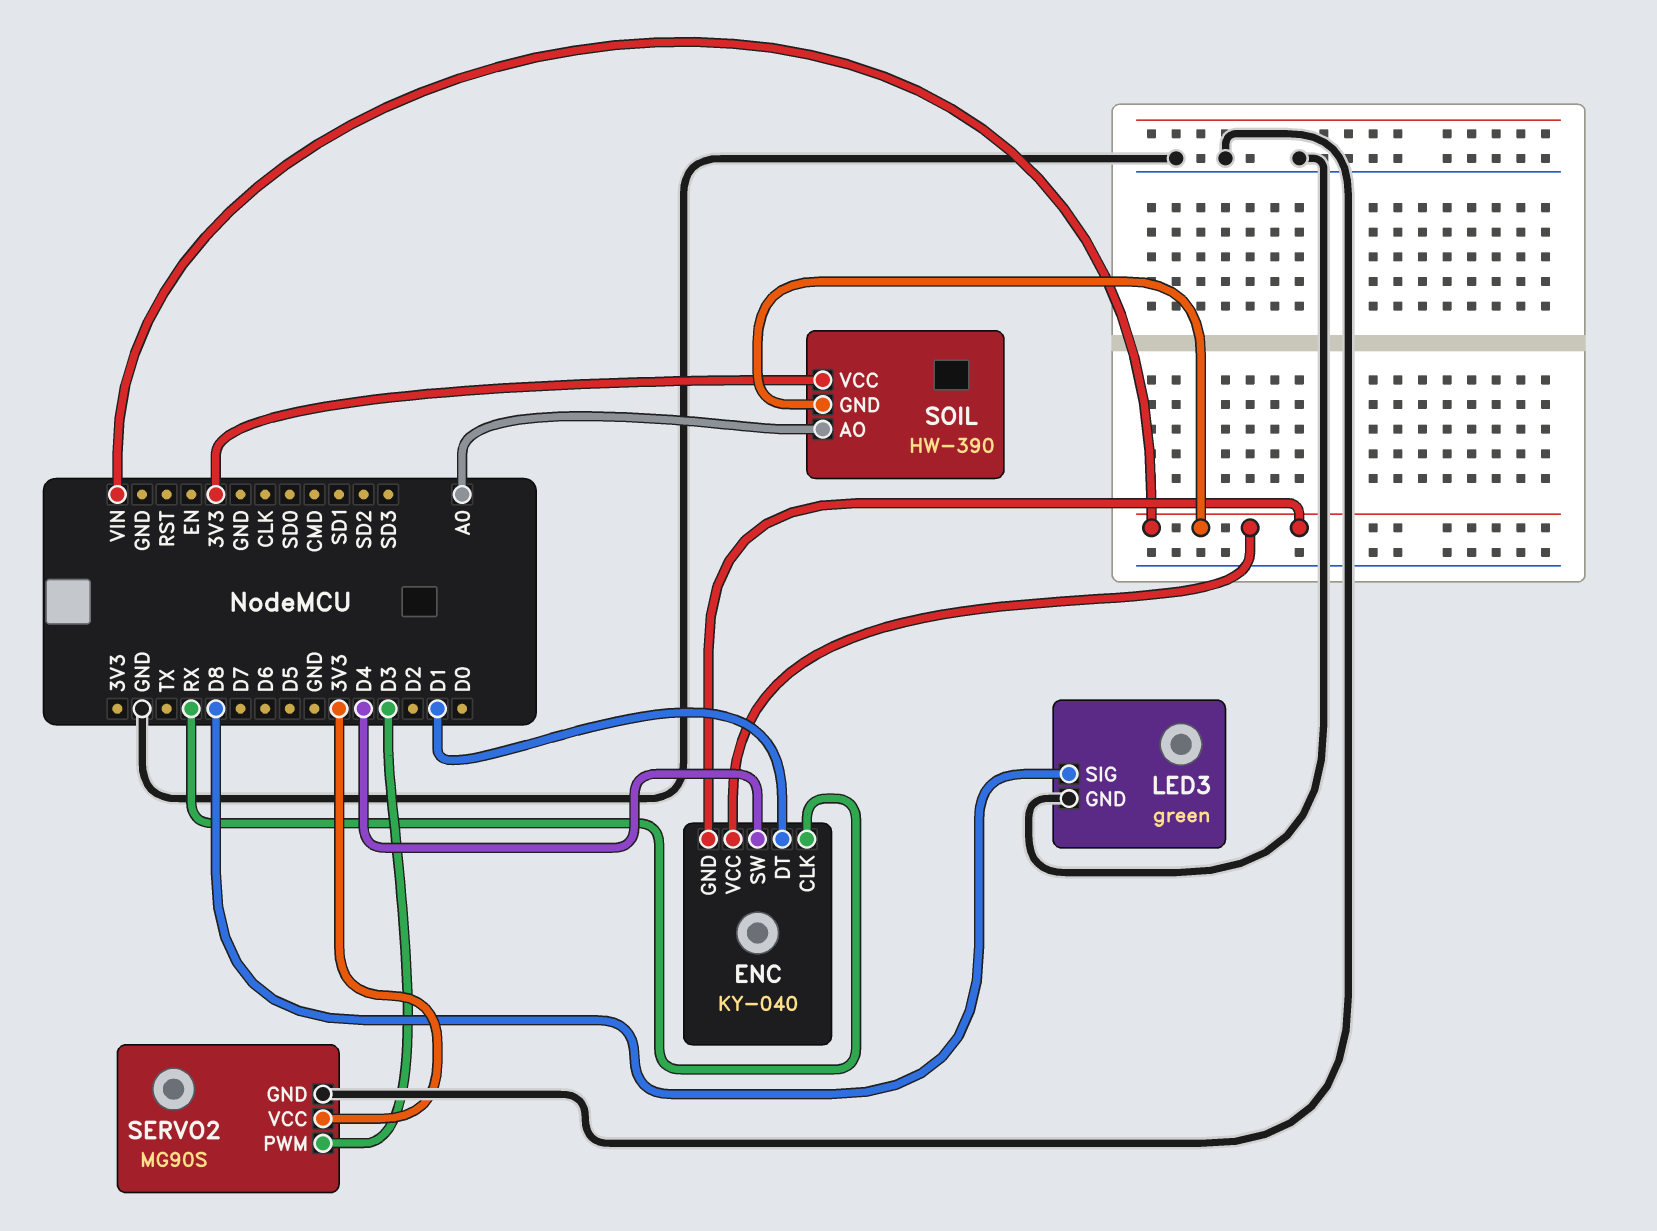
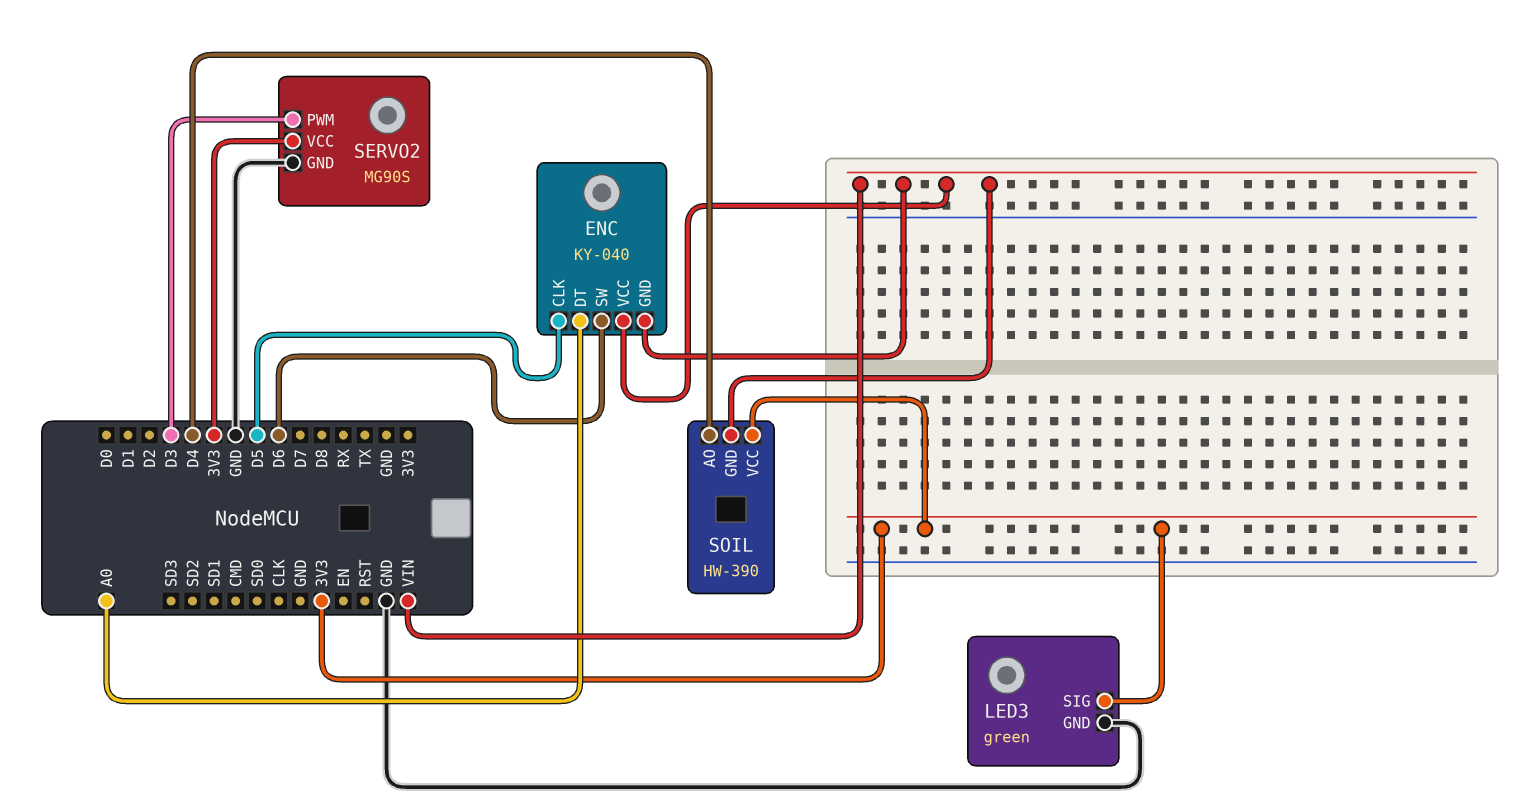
ENC pin CLK: RX -> D5
ENC pin DT: D1 -> A0
ENC pin SW: D4 -> D6
LED3 pin SIG: D8 -> 3V3
SOIL pin AO: A0 -> D4

